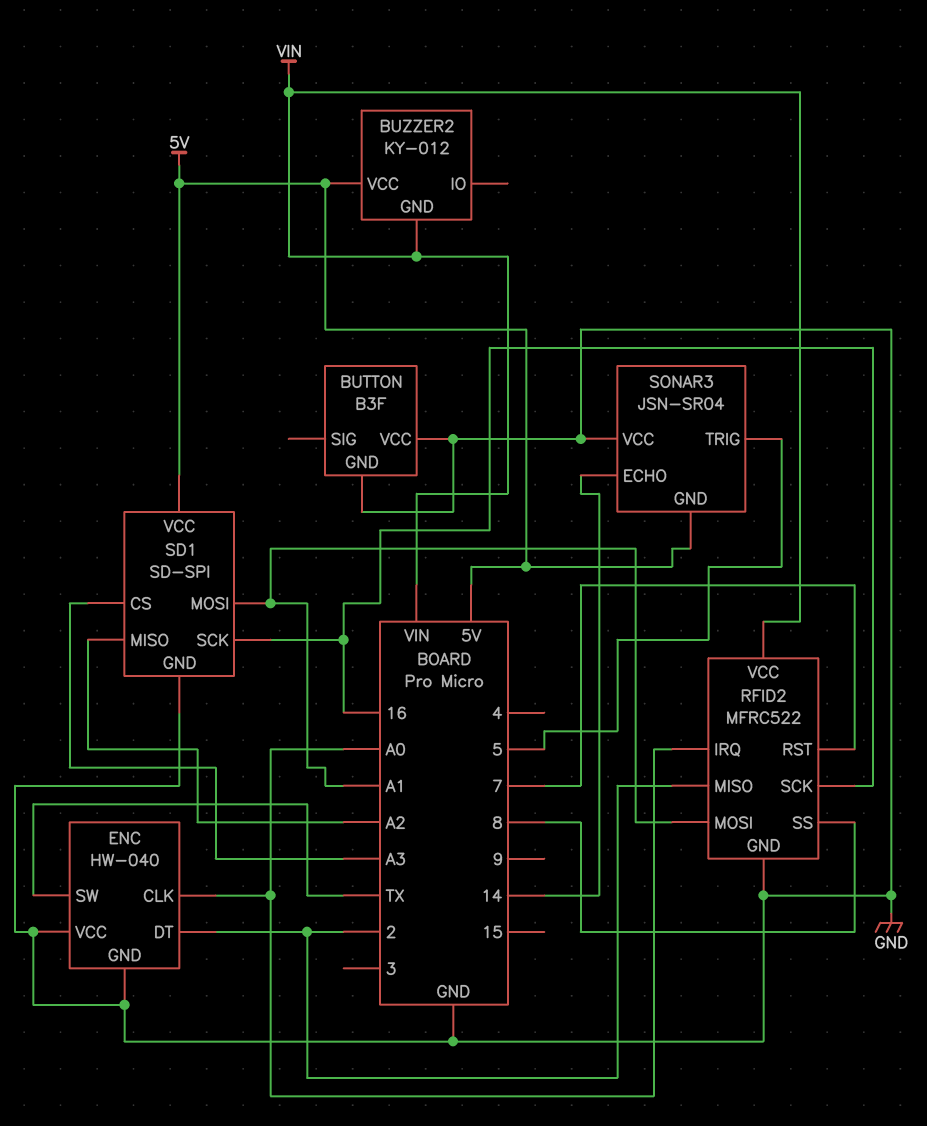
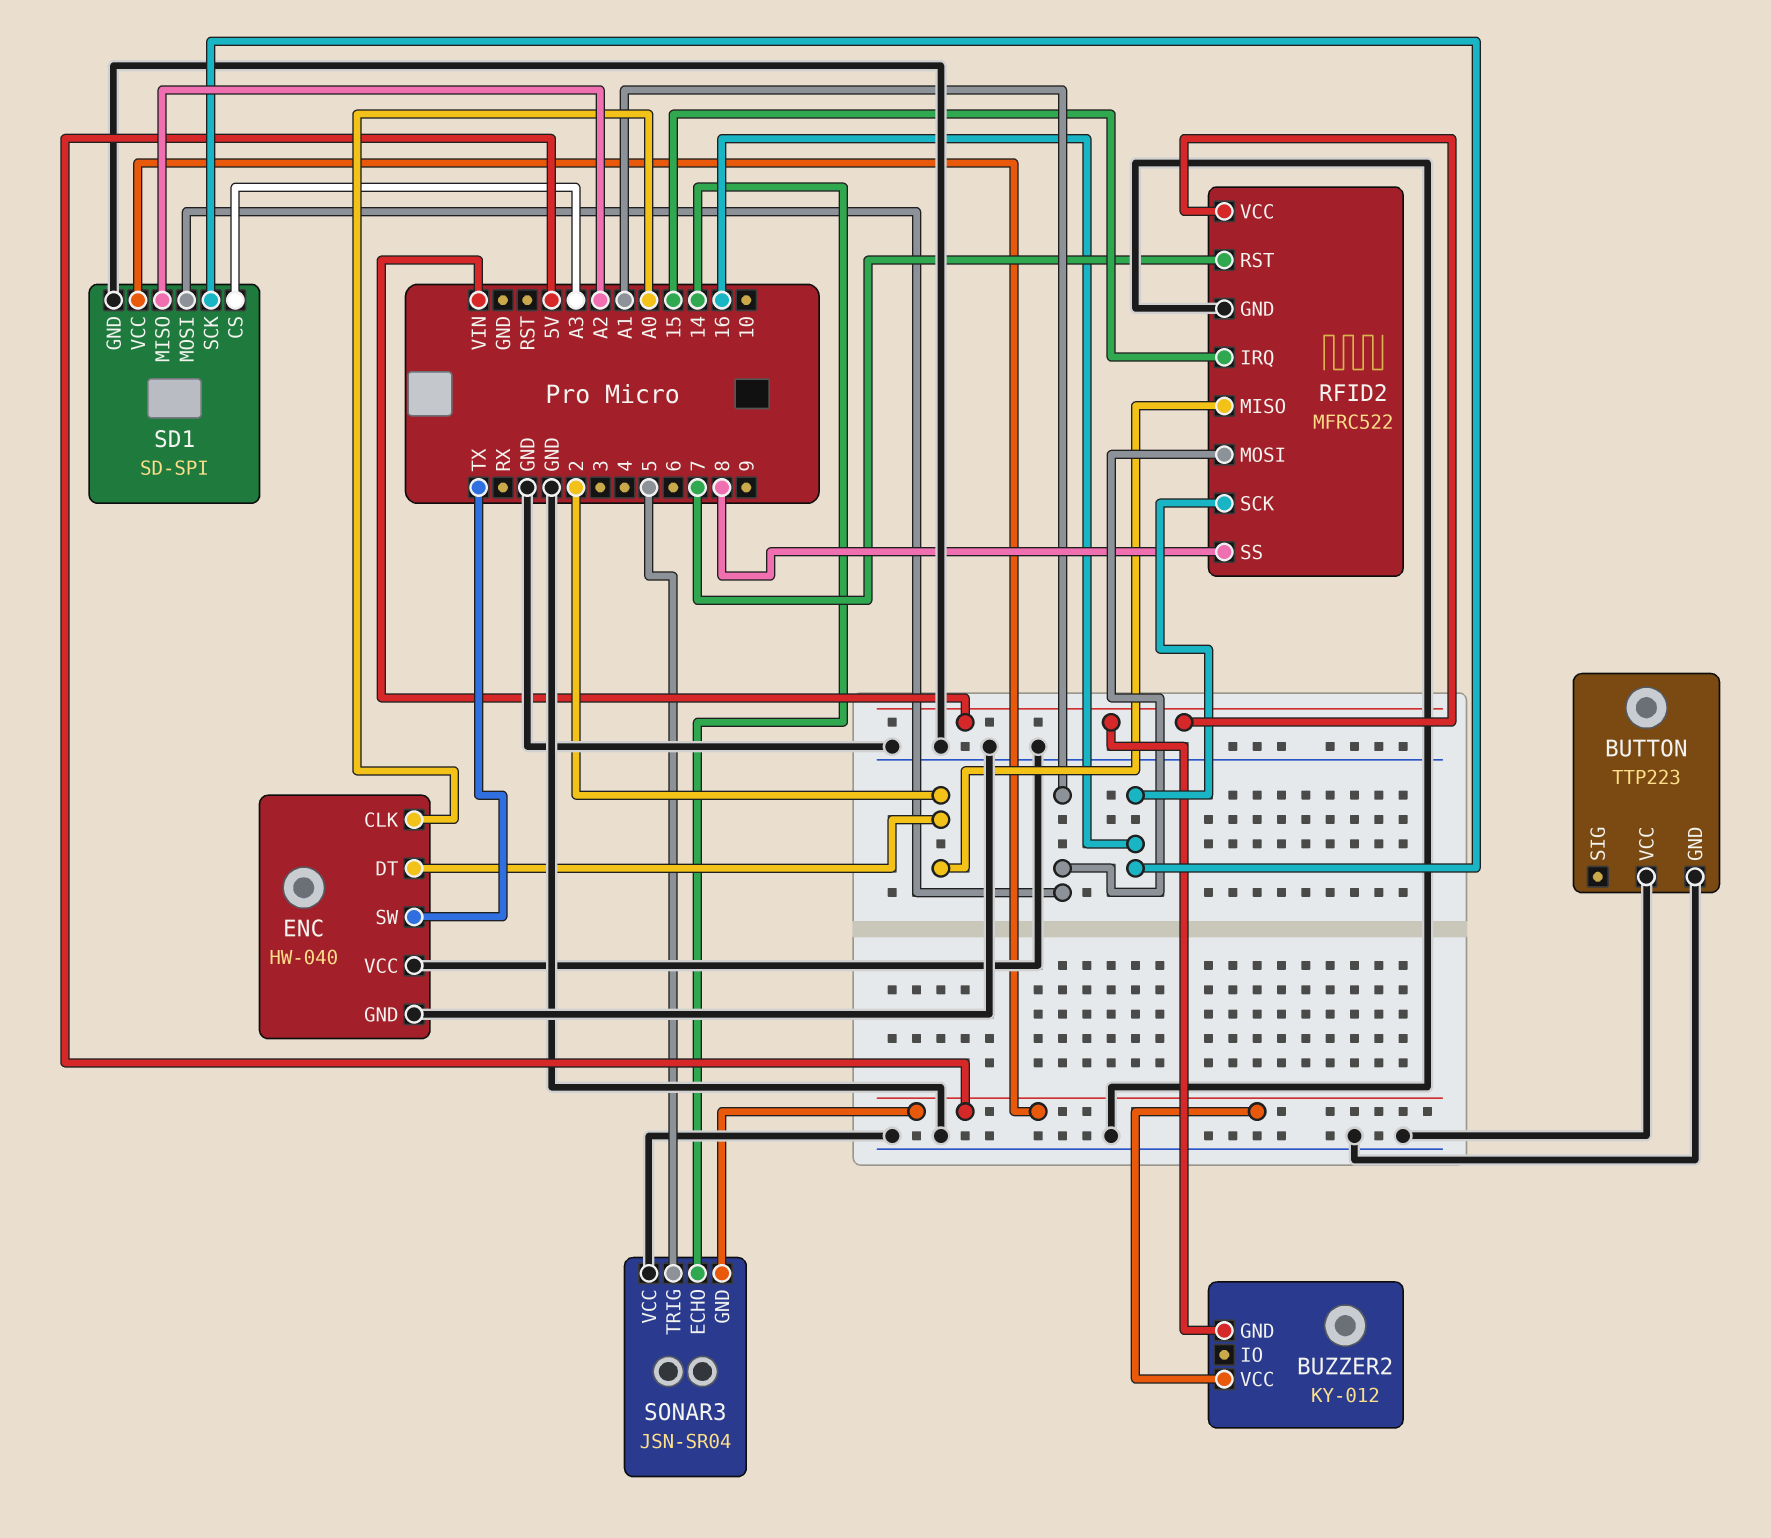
BUTTON: B3F -> TTP223
RFID2 pin IRQ: A0 -> 15

